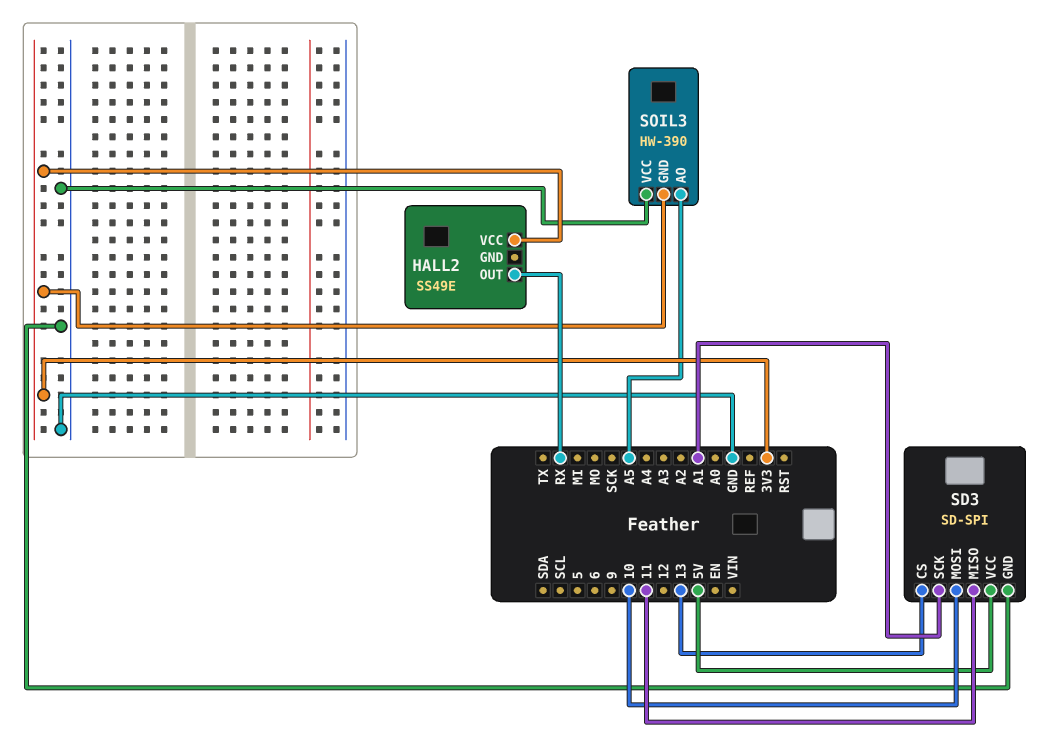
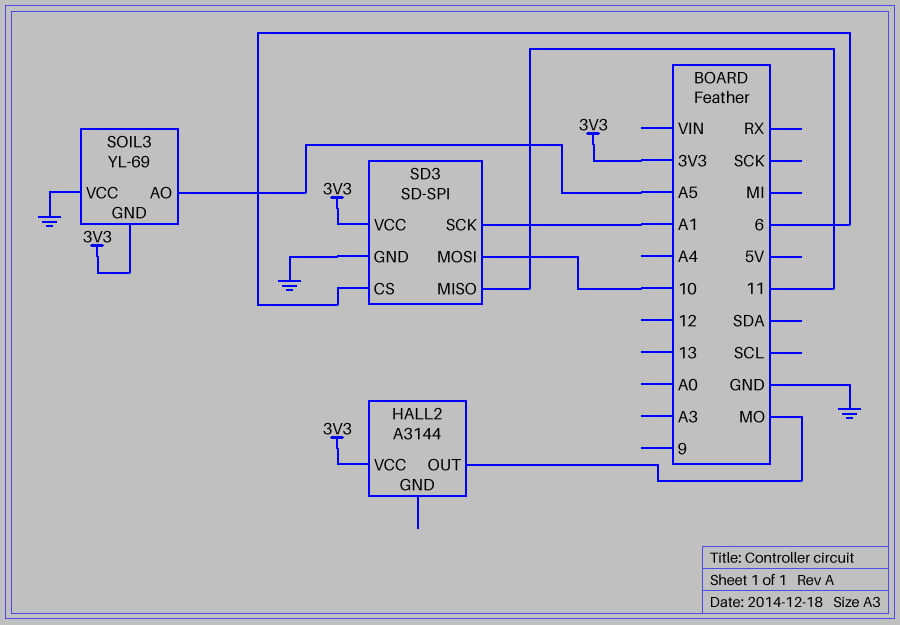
HALL2: SS49E -> A3144
HALL2 pin OUT: RX -> MO
SD3 pin CS: 13 -> 6
SD3 pin VCC: 5V -> 3V3
SOIL3: HW-390 -> YL-69

